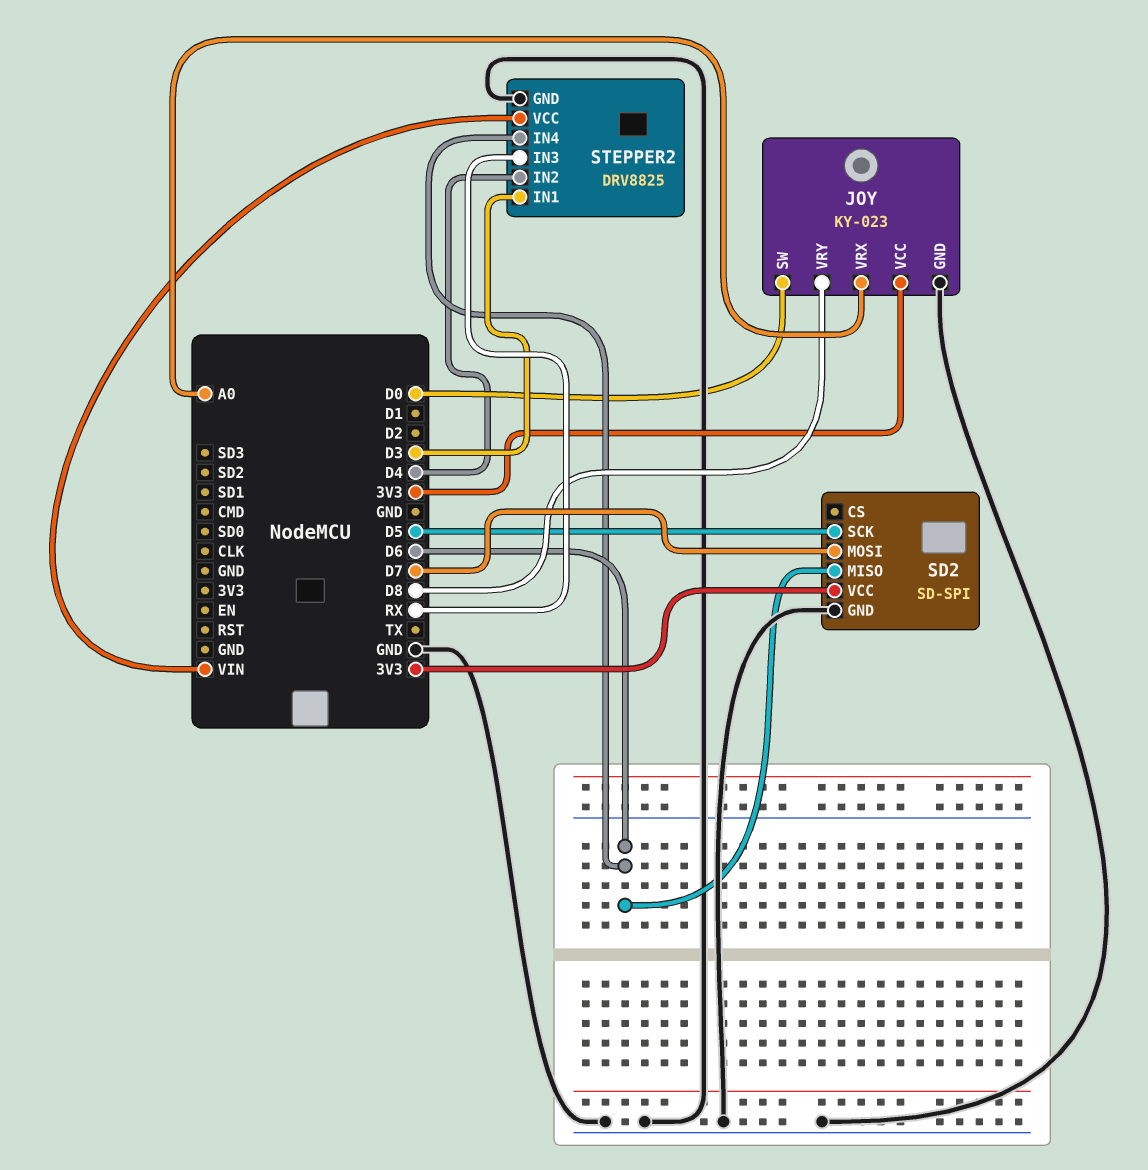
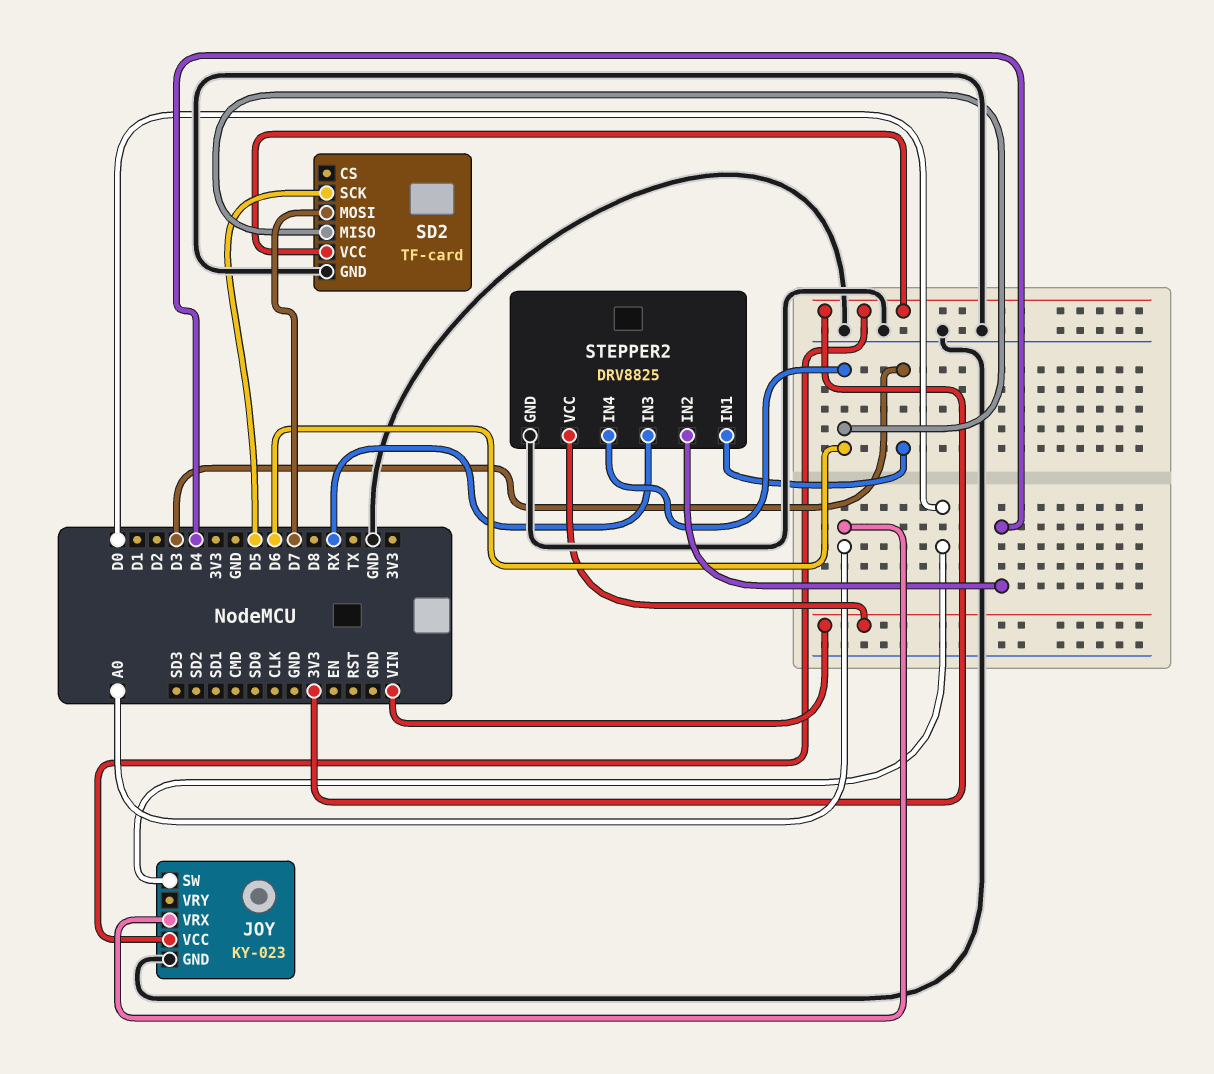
JOY pin VRY: D8 -> none
SD2: SD-SPI -> TF-card

